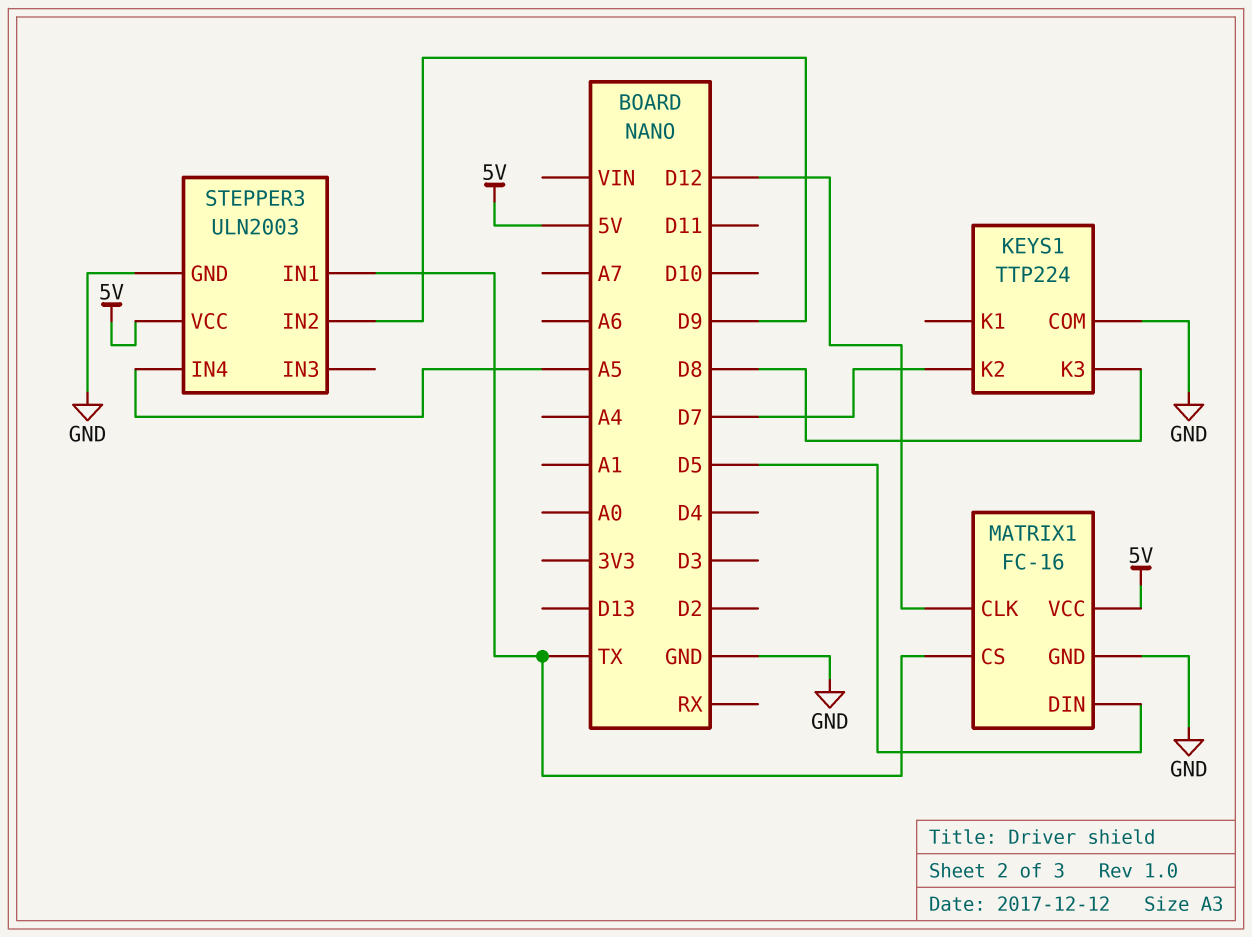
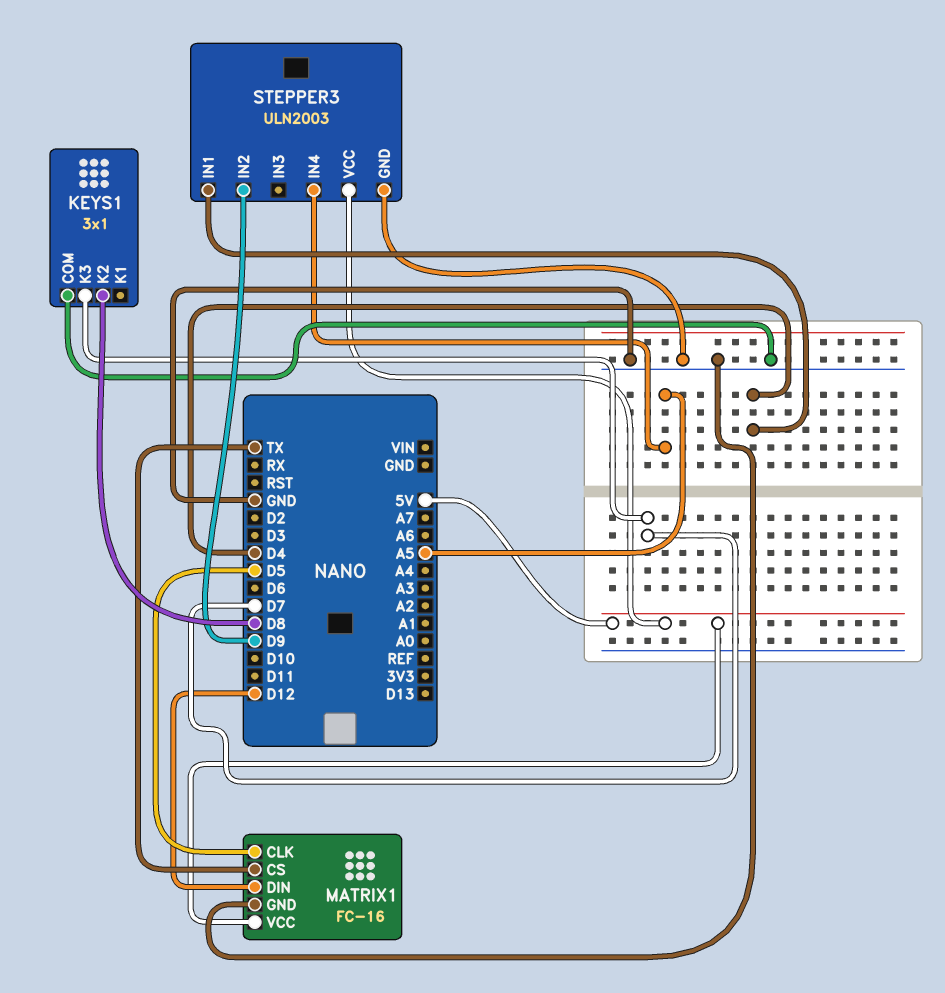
KEYS1: TTP224 -> 3x1
KEYS1 pin K2: D7 -> D8
KEYS1 pin K3: D8 -> D7
MATRIX1 pin CLK: D12 -> D5
MATRIX1 pin DIN: D5 -> D12
STEPPER3 pin IN1: TX -> D4

